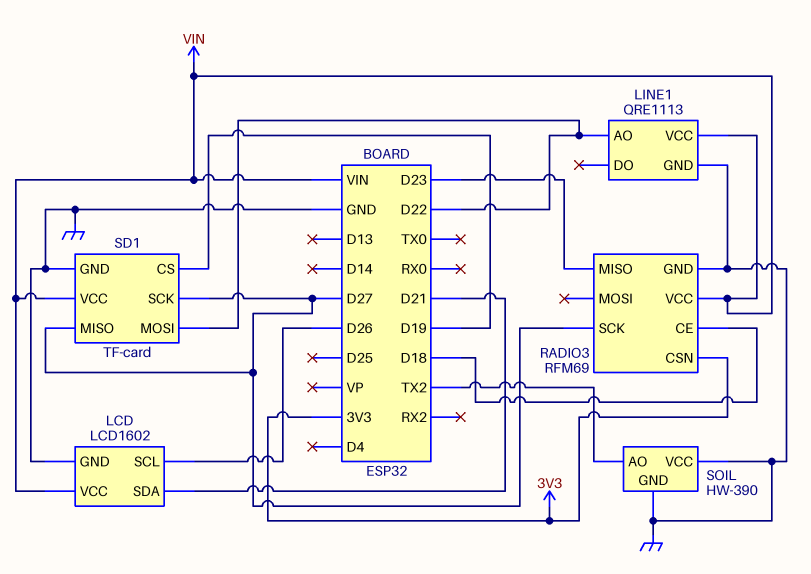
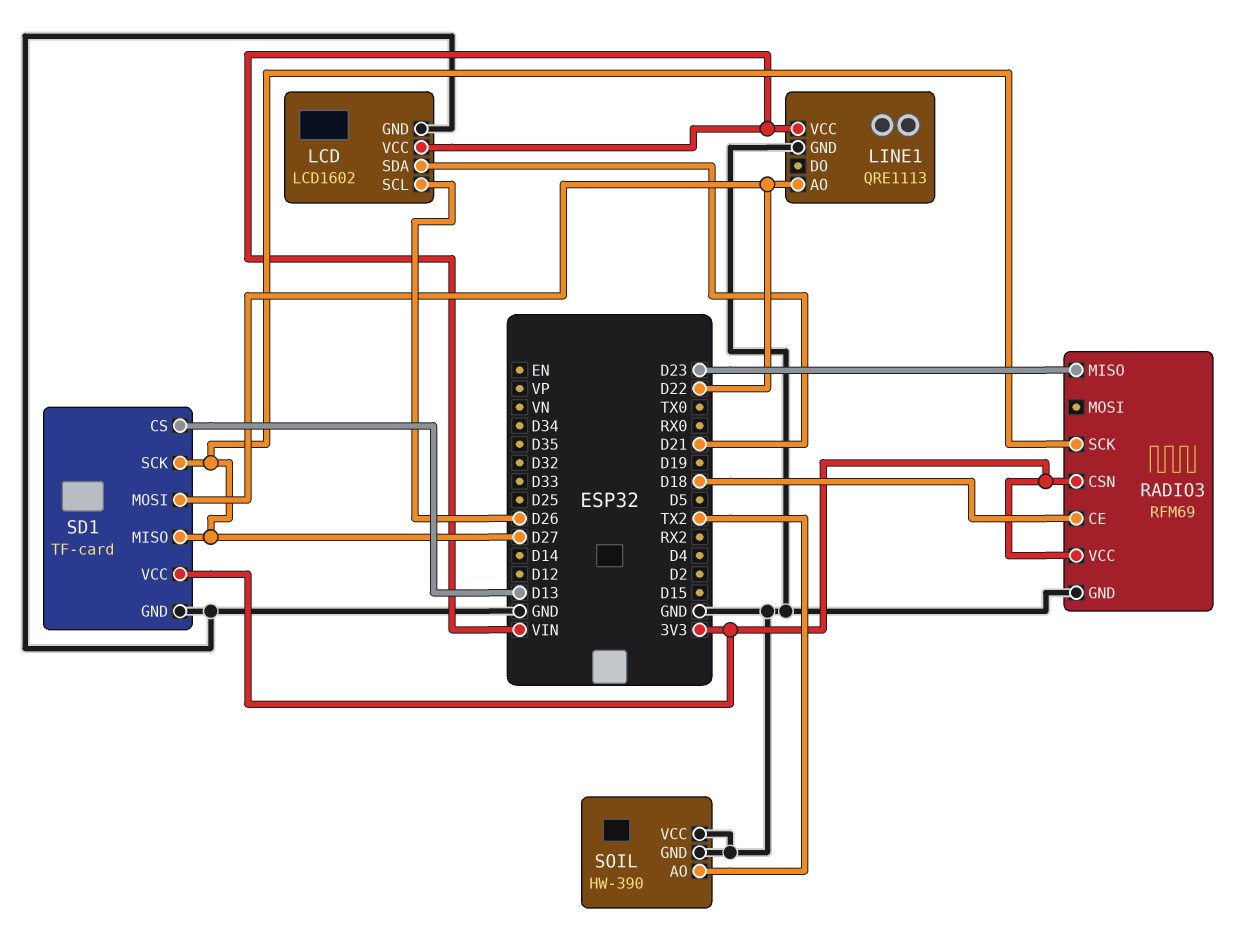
RADIO3 pin VCC: VIN -> 3V3
SD1 pin CS: D19 -> D13
SD1 pin VCC: VIN -> 3V3

